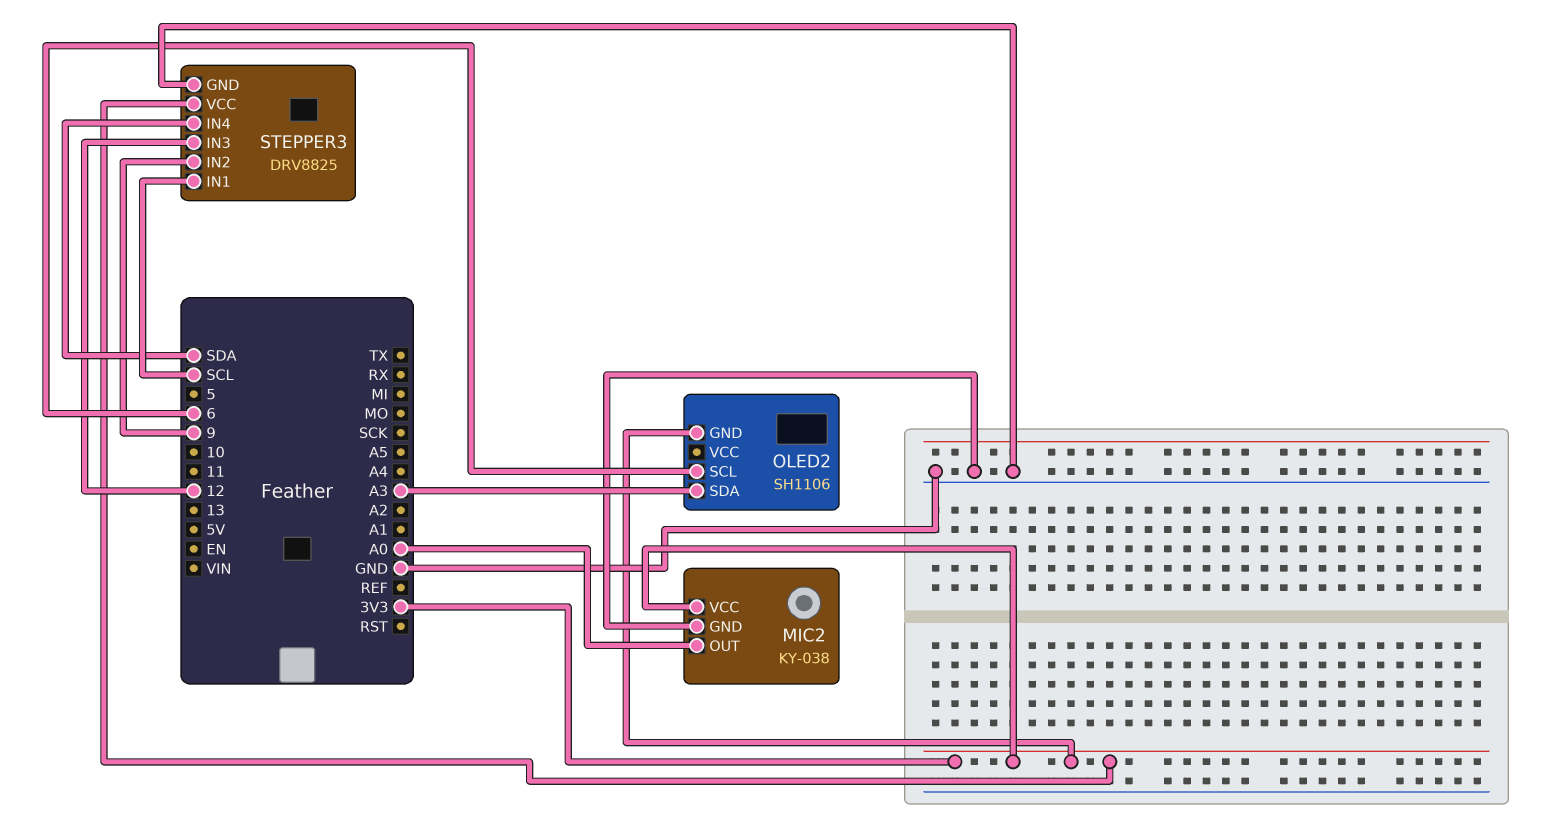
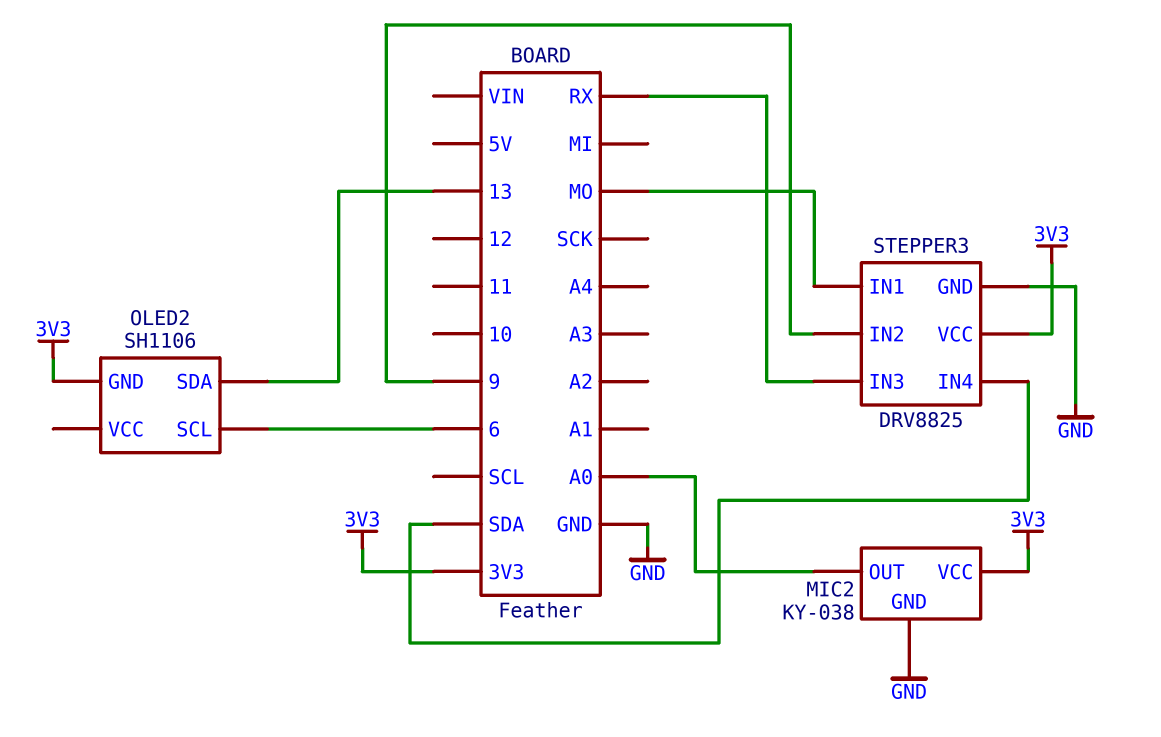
OLED2 pin SDA: A3 -> 13
STEPPER3 pin IN1: SCL -> MO
STEPPER3 pin IN3: 12 -> RX

